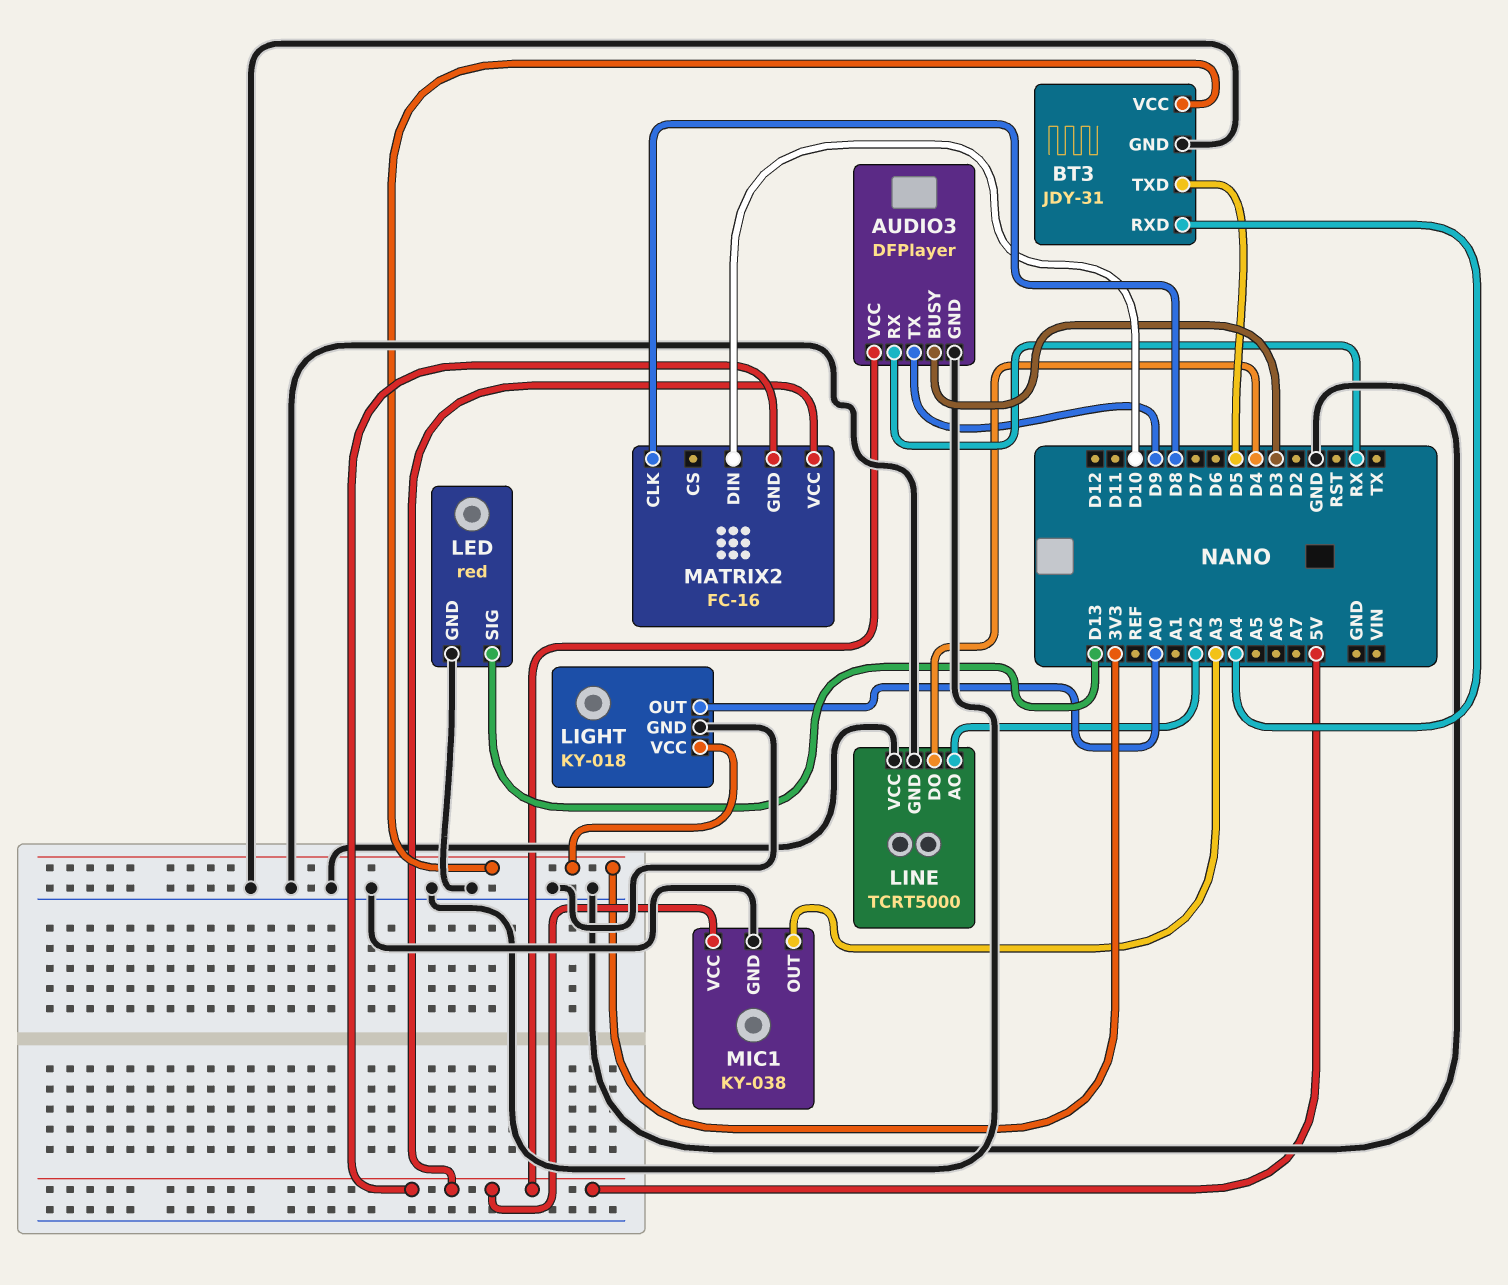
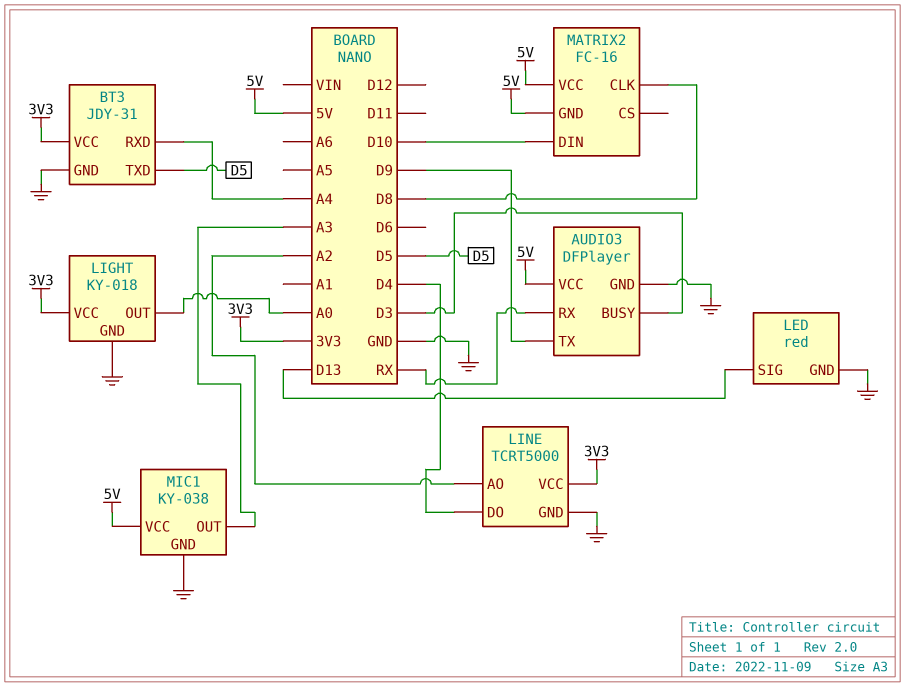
LINE pin VCC: GND -> 3V3

